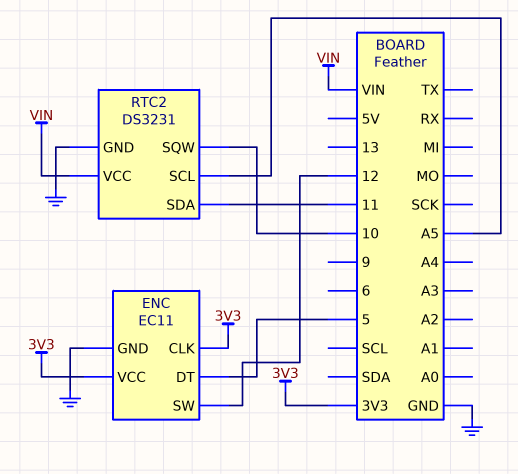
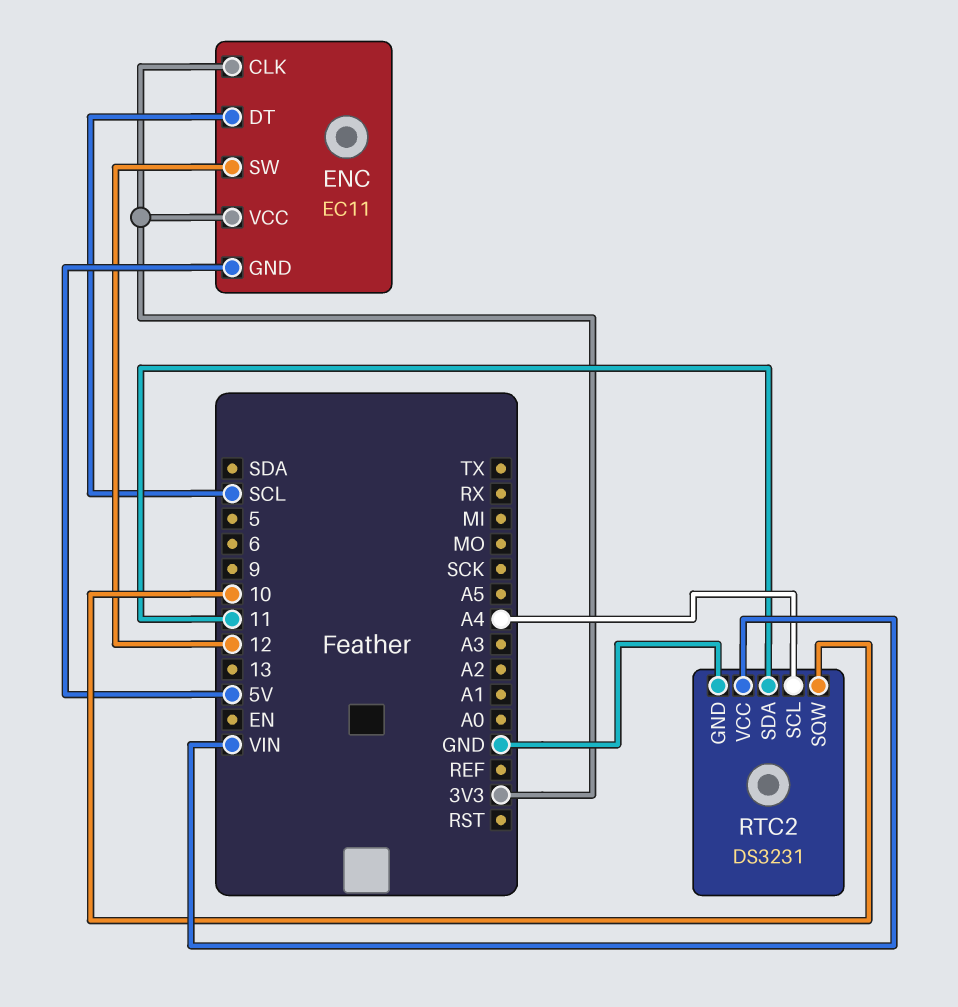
ENC pin DT: 5 -> SCL
ENC pin GND: GND -> 5V
RTC2 pin SCL: A5 -> A4

